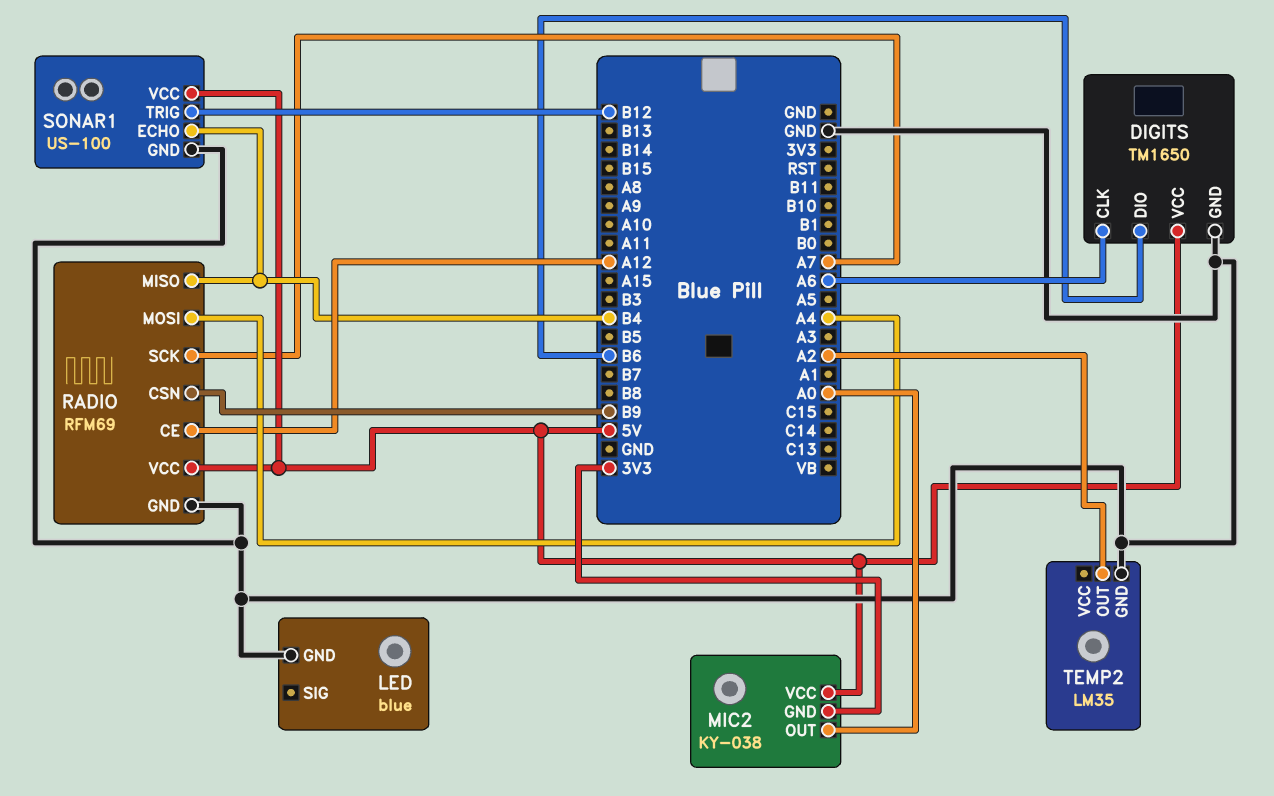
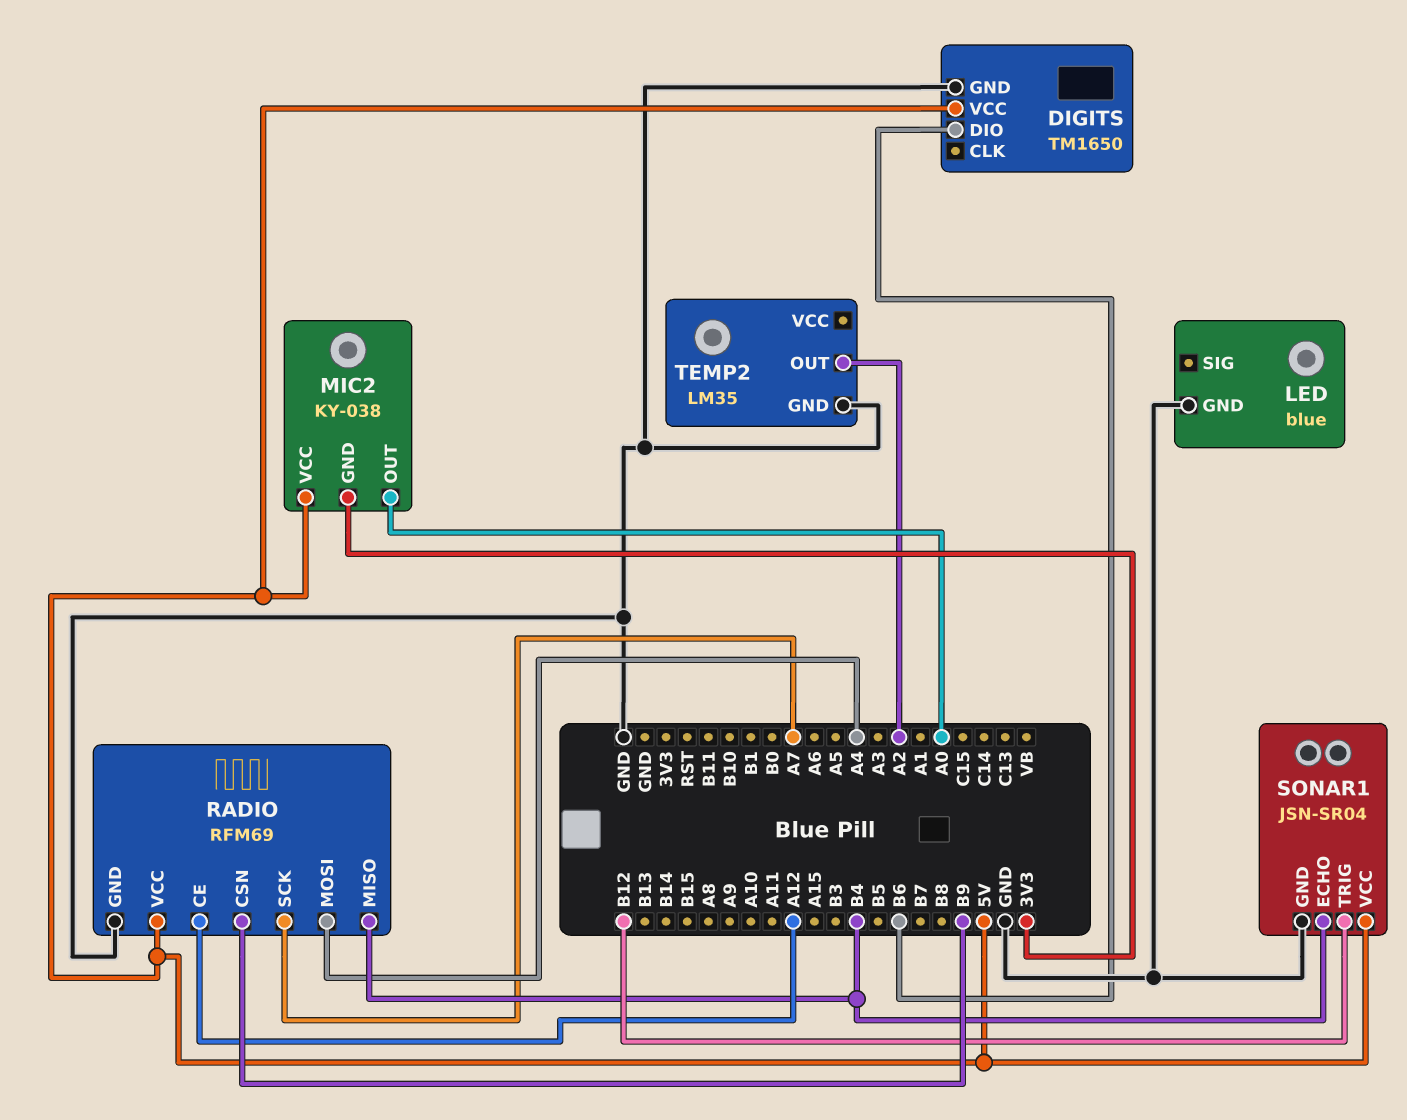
DIGITS pin CLK: A6 -> none
SONAR1: US-100 -> JSN-SR04

